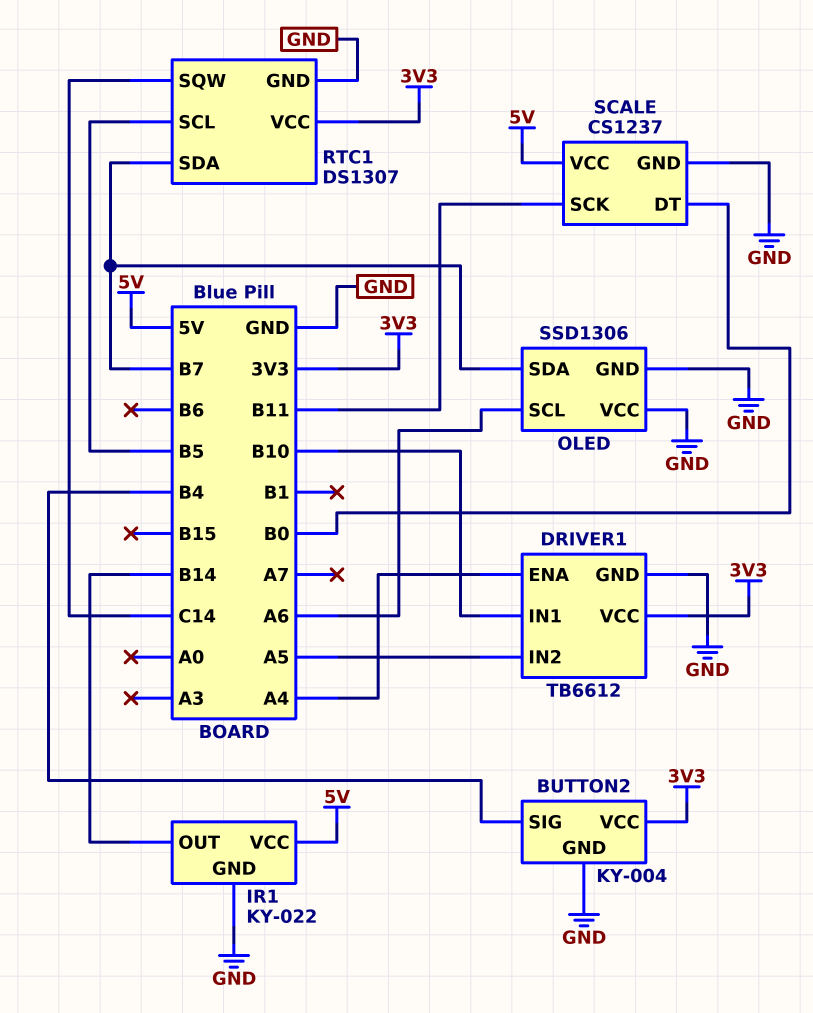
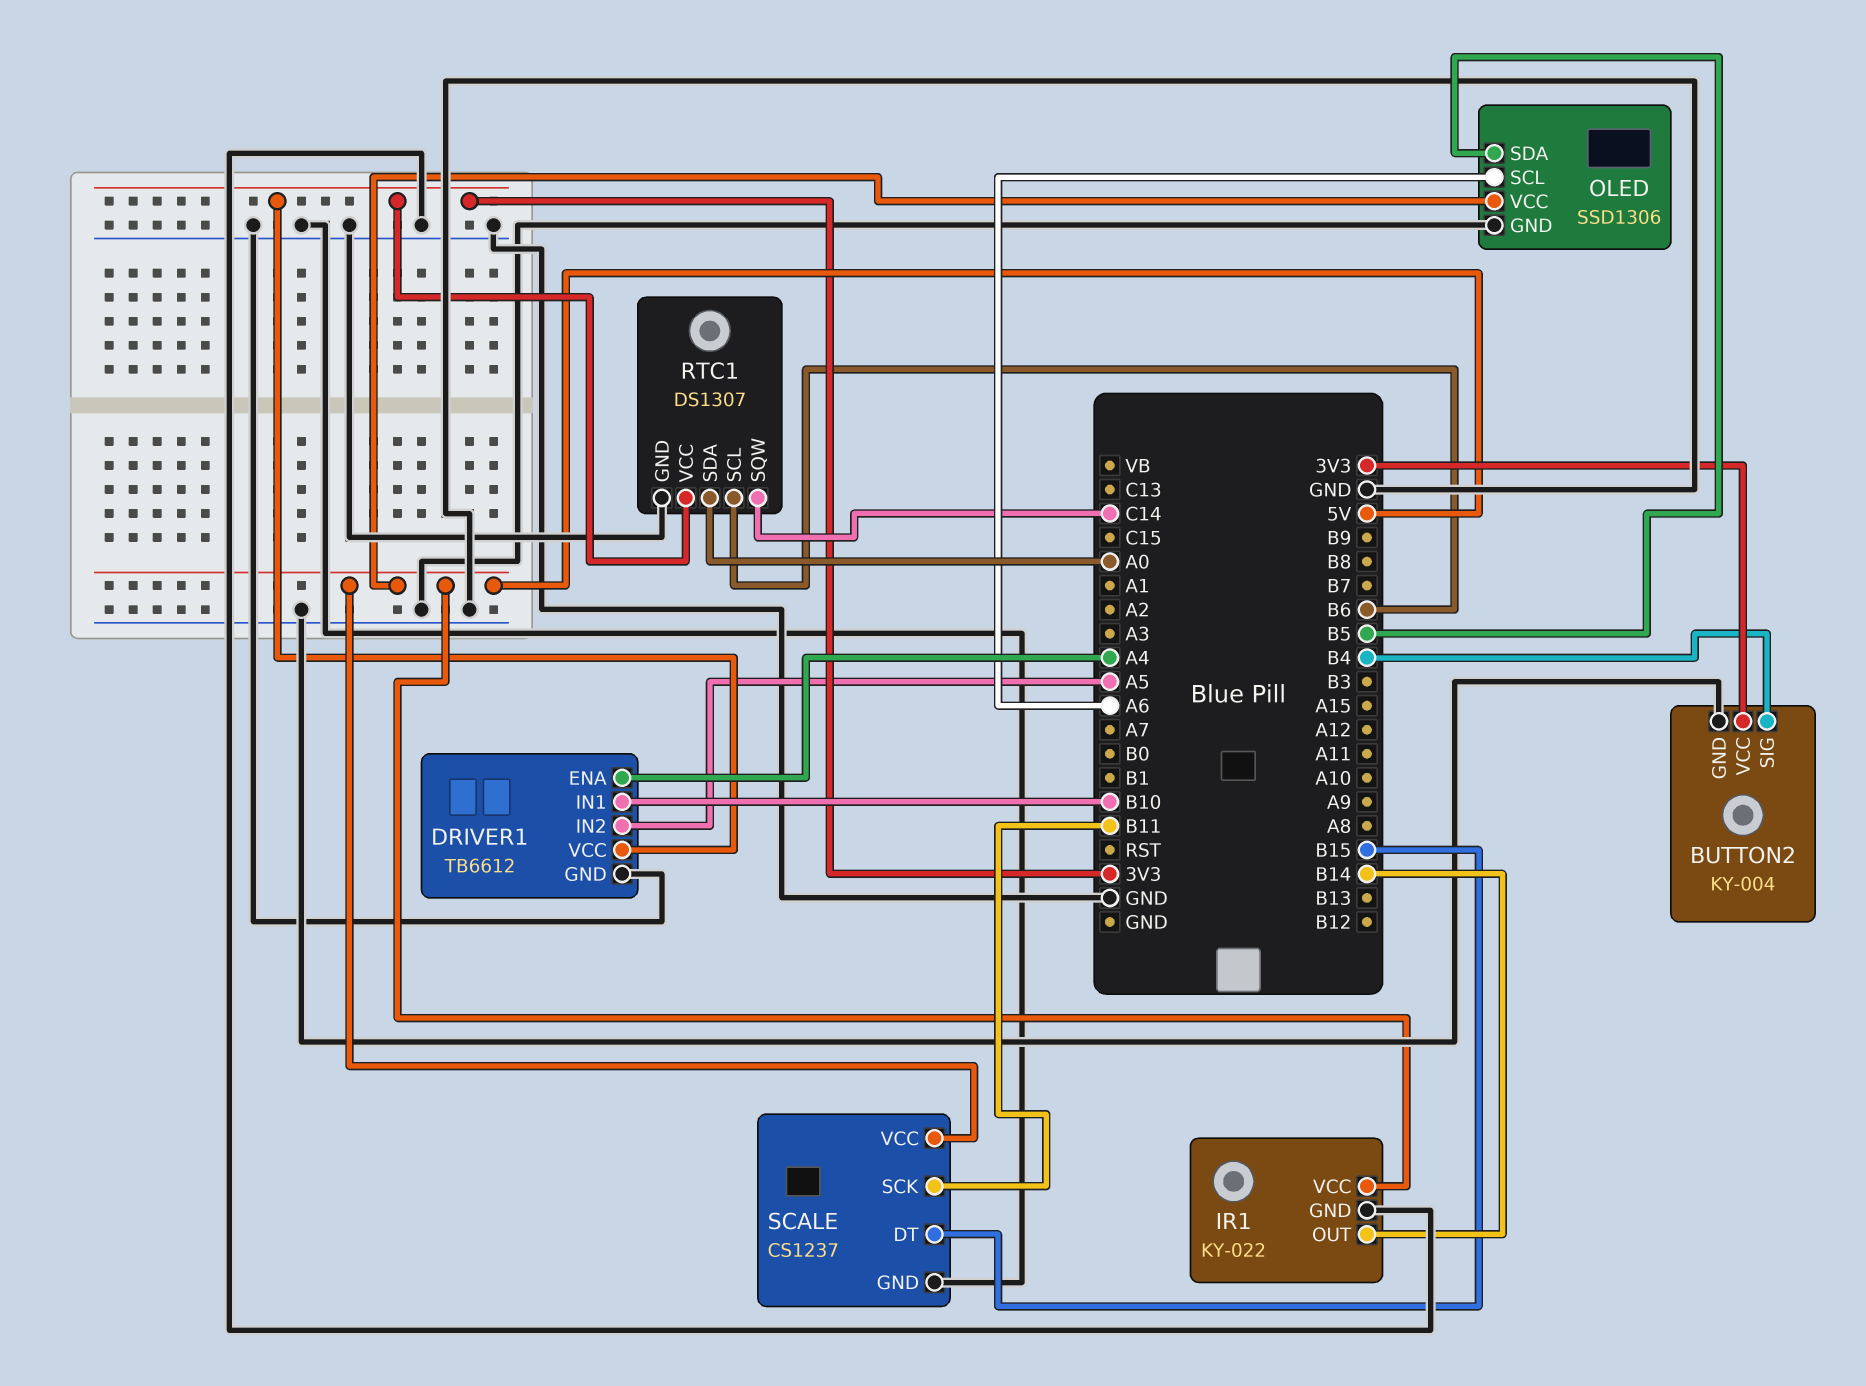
OLED pin SDA: B7 -> B5
OLED pin VCC: GND -> 5V
RTC1 pin SCL: B5 -> B6
RTC1 pin SDA: B7 -> A0
SCALE pin DT: B0 -> B15

